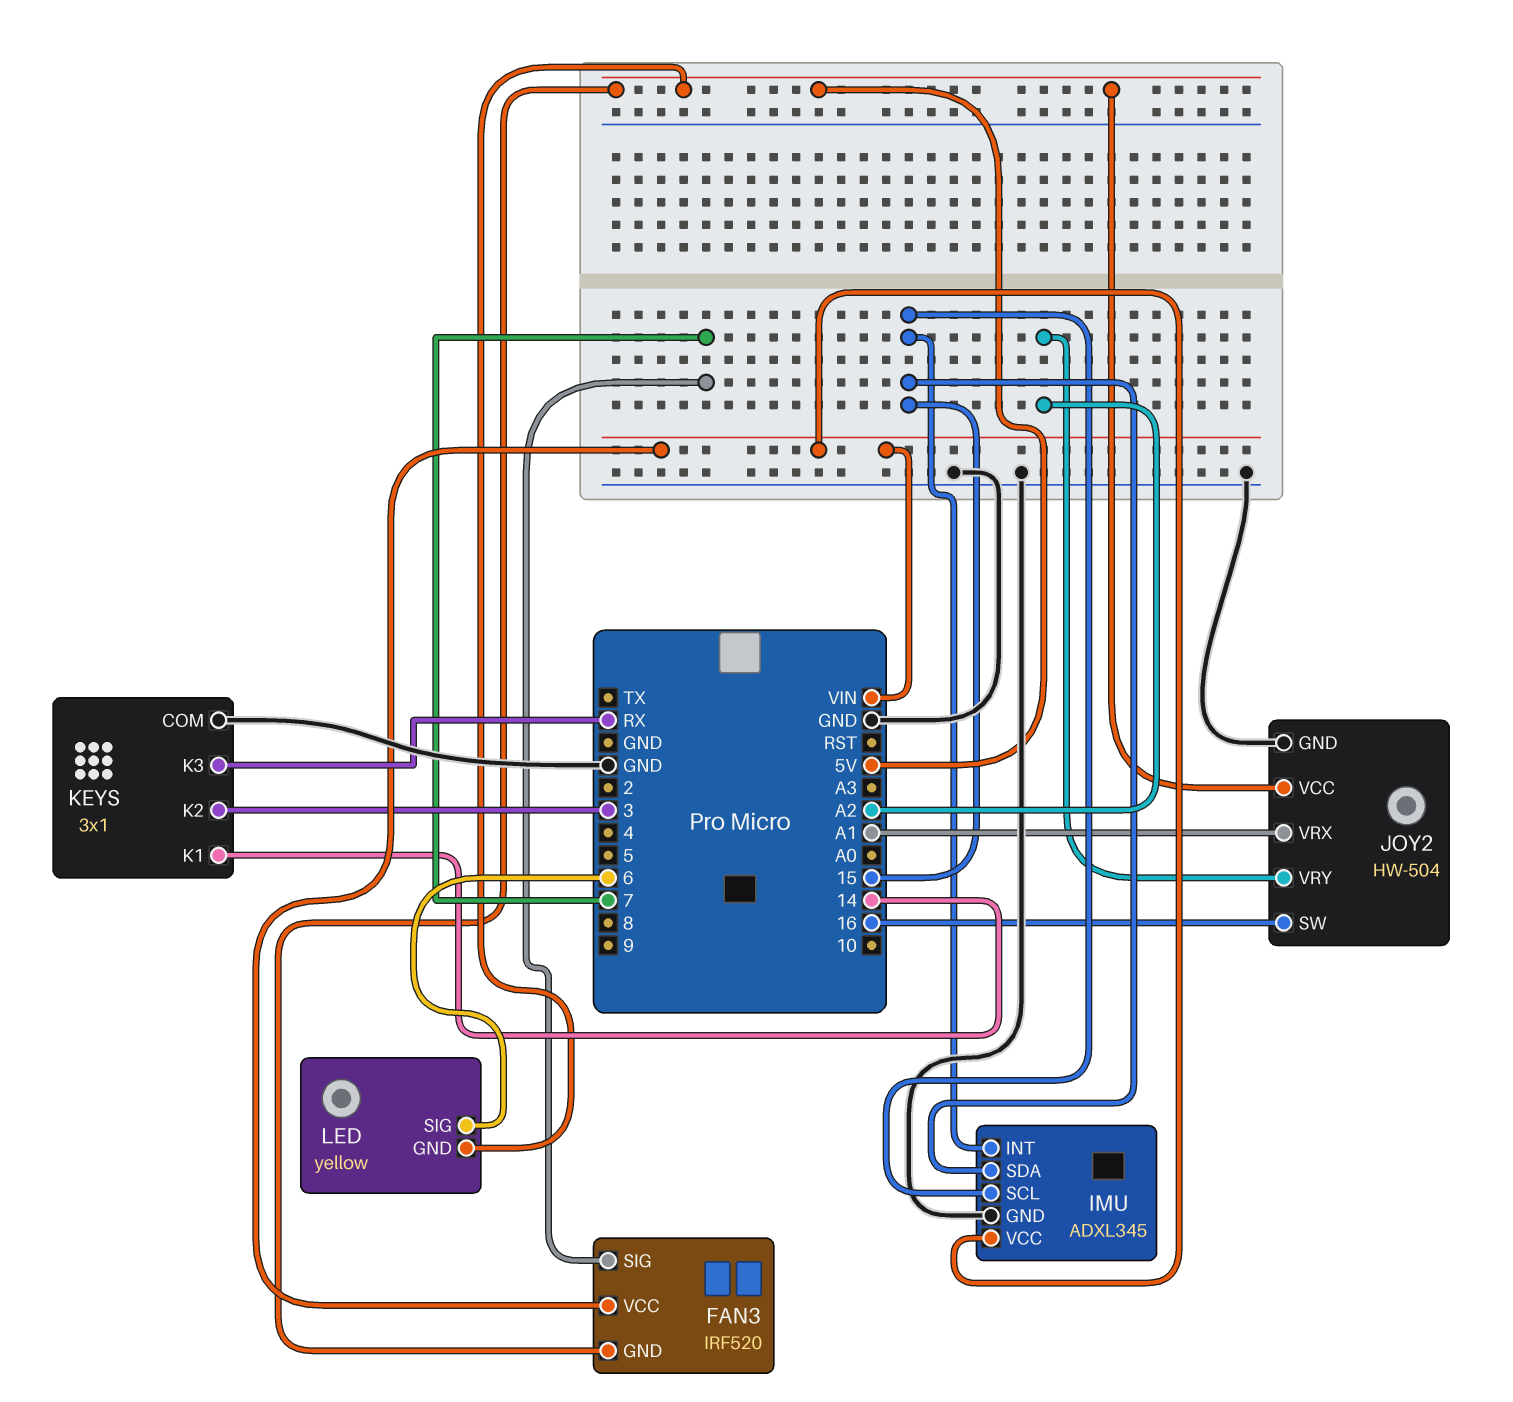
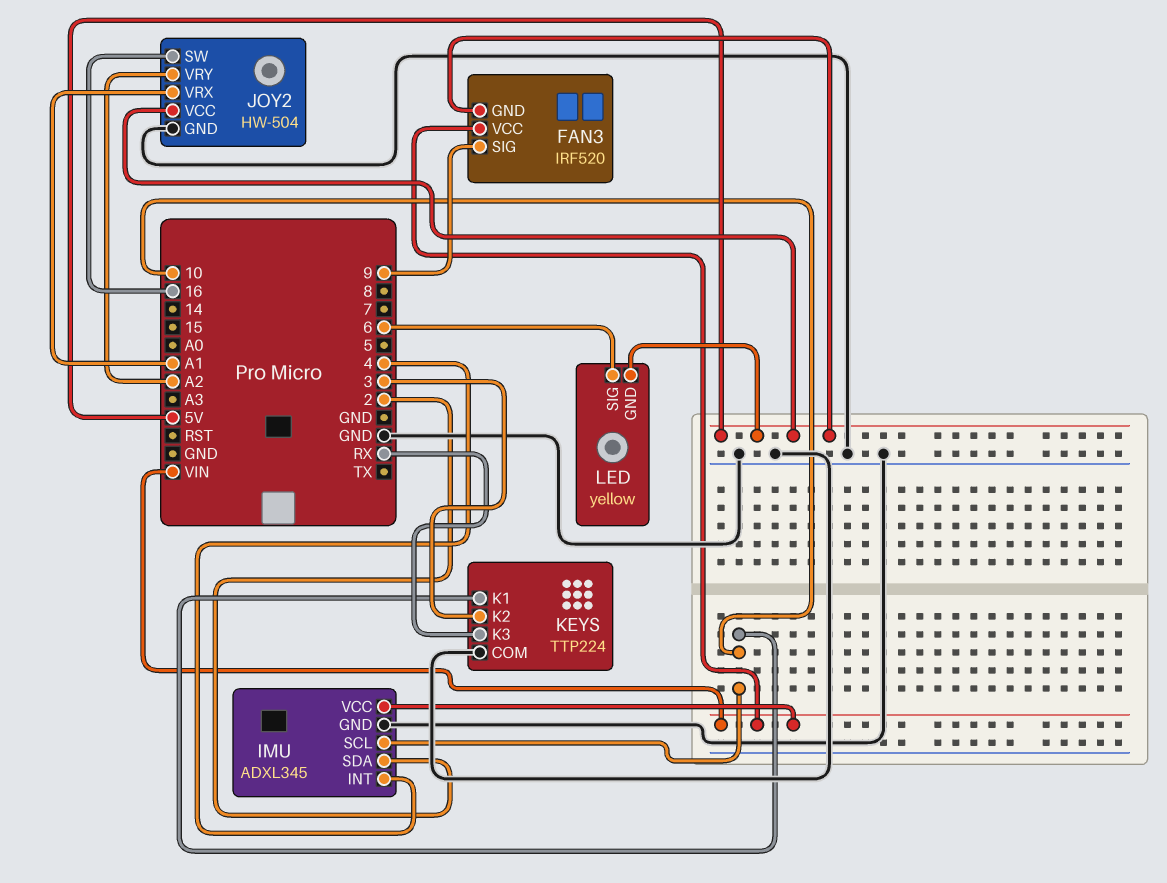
FAN3 pin SIG: 7 -> 9
IMU pin INT: 15 -> 4
IMU pin SCL: 15 -> 10
IMU pin SDA: 15 -> 2
KEYS: 3x1 -> TTP224
KEYS pin K1: 14 -> 10

